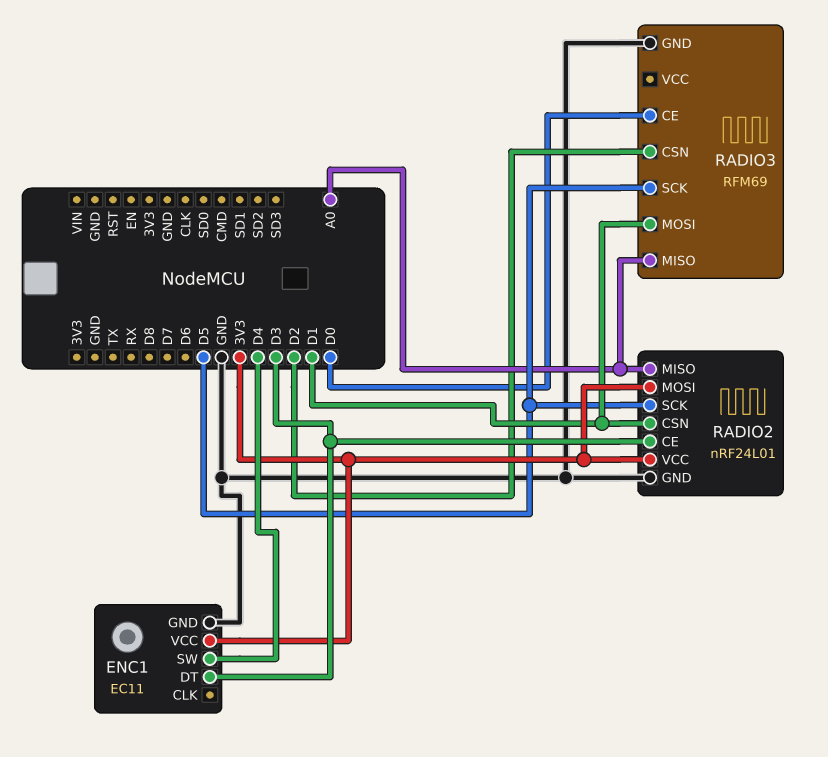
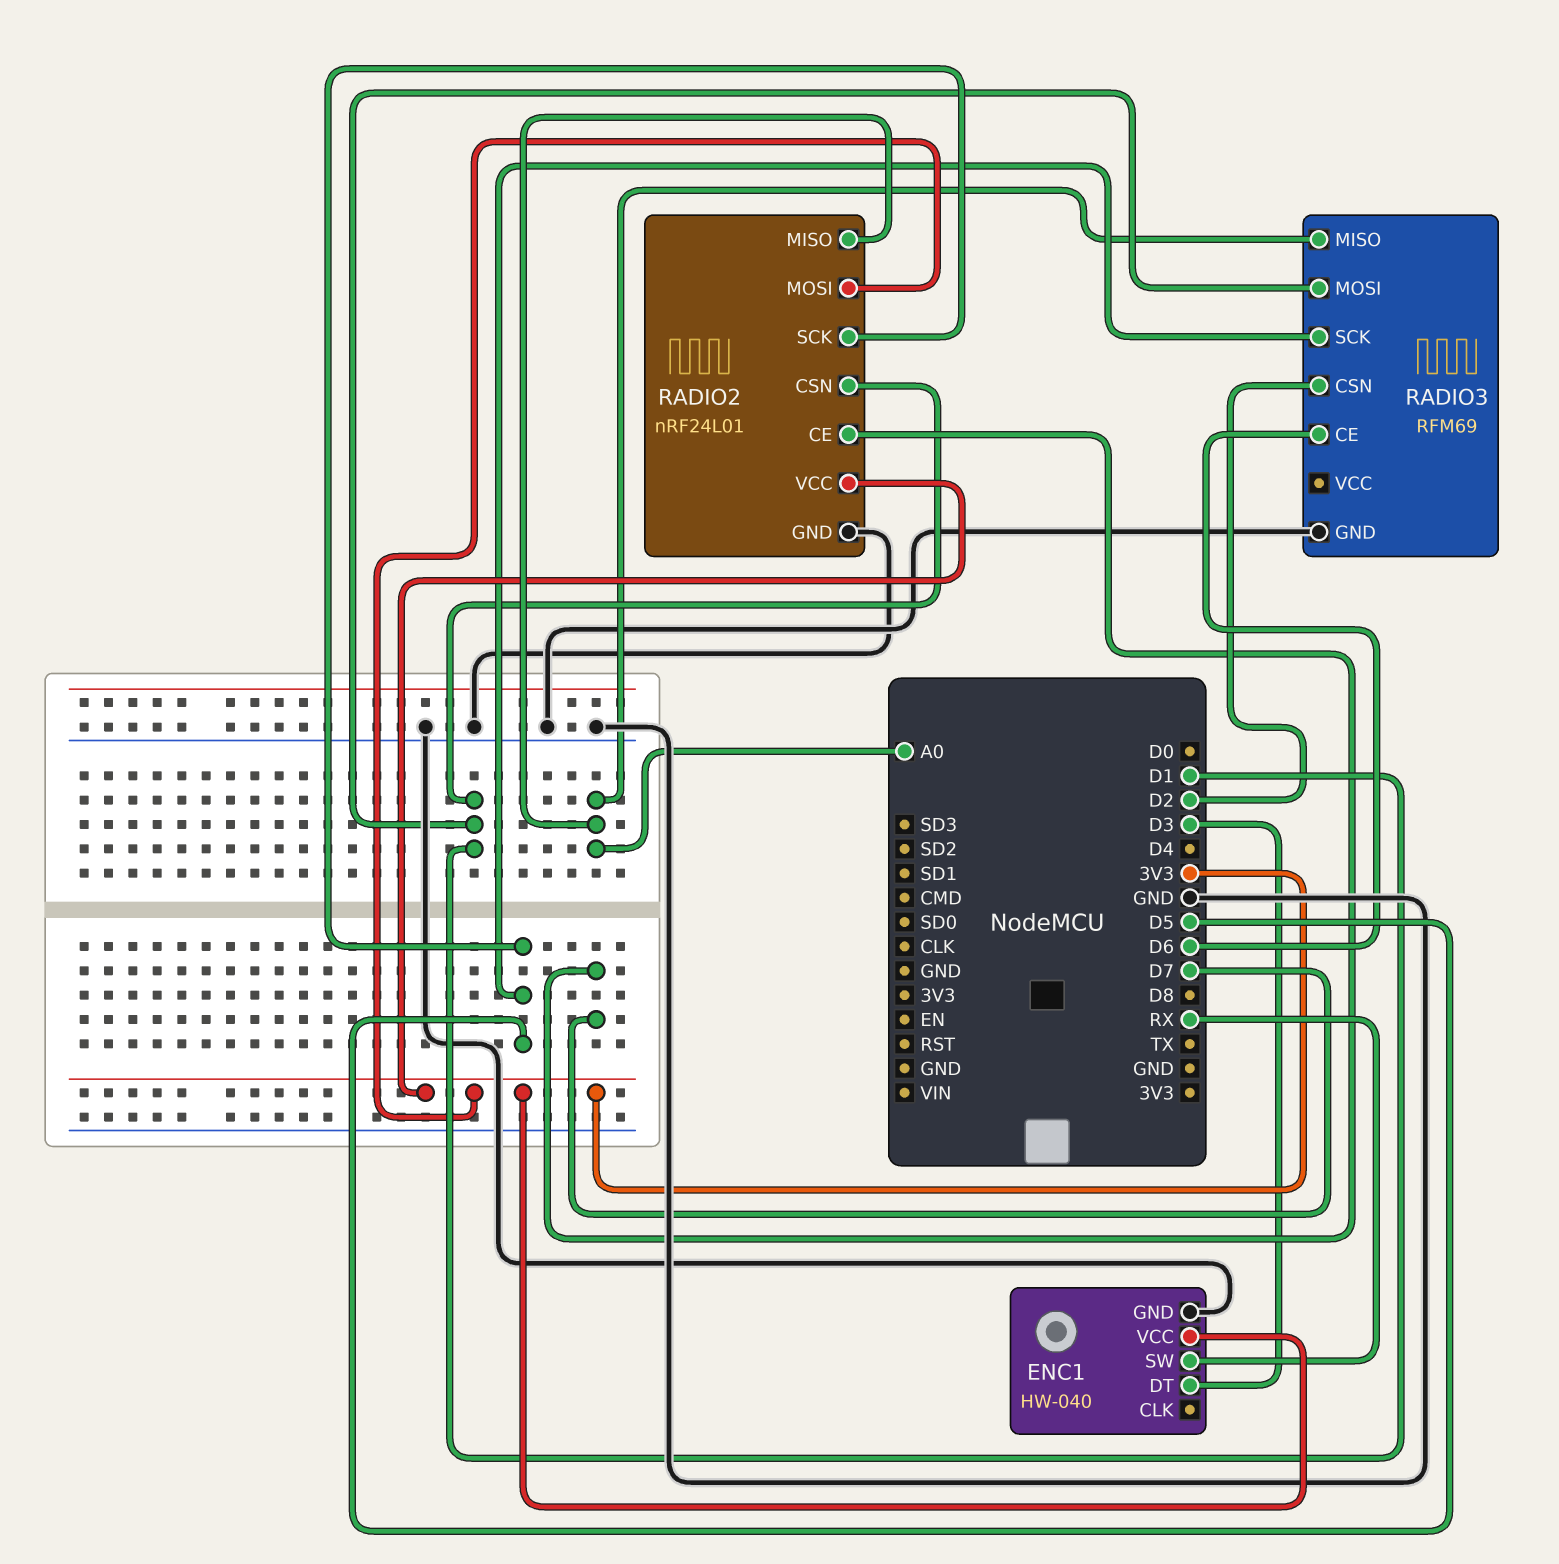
ENC1: EC11 -> HW-040
ENC1 pin SW: D4 -> RX
RADIO2 pin CE: D3 -> D7
RADIO3 pin CE: D0 -> D6

